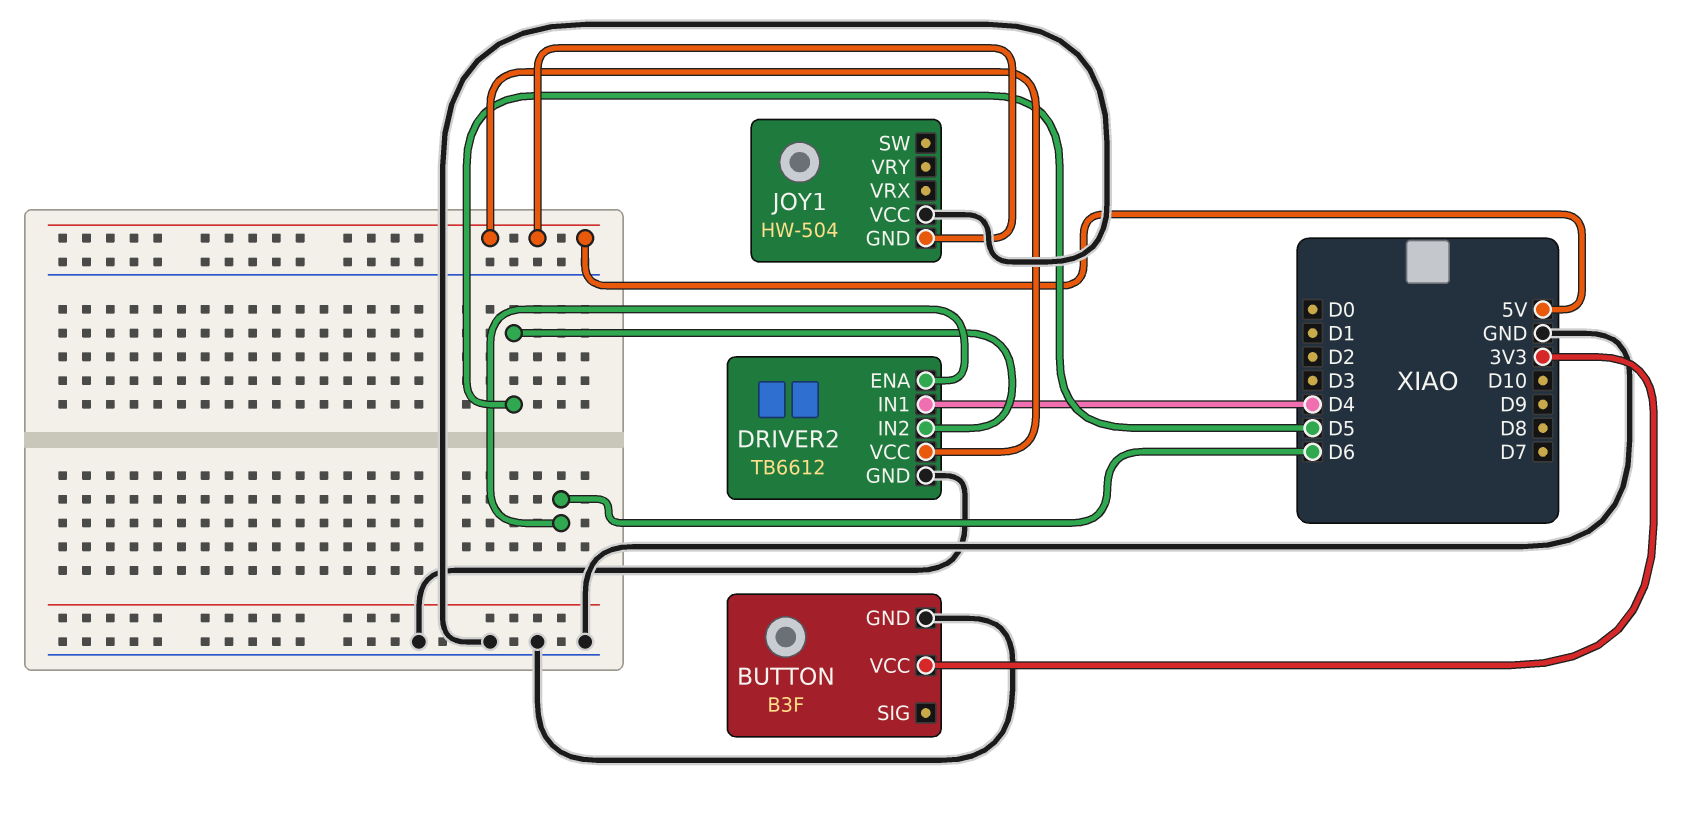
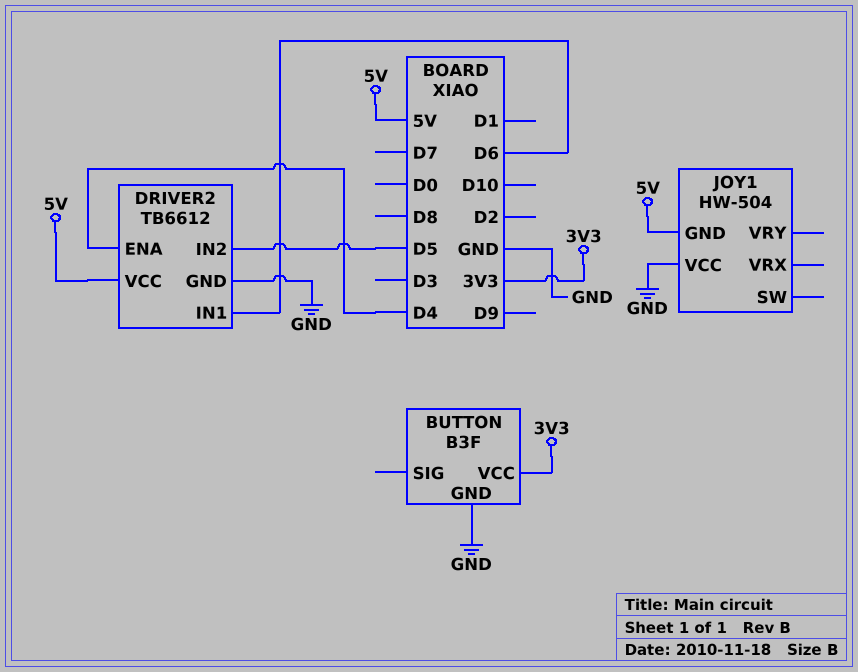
DRIVER2 pin ENA: D6 -> D4
DRIVER2 pin IN1: D4 -> D6

